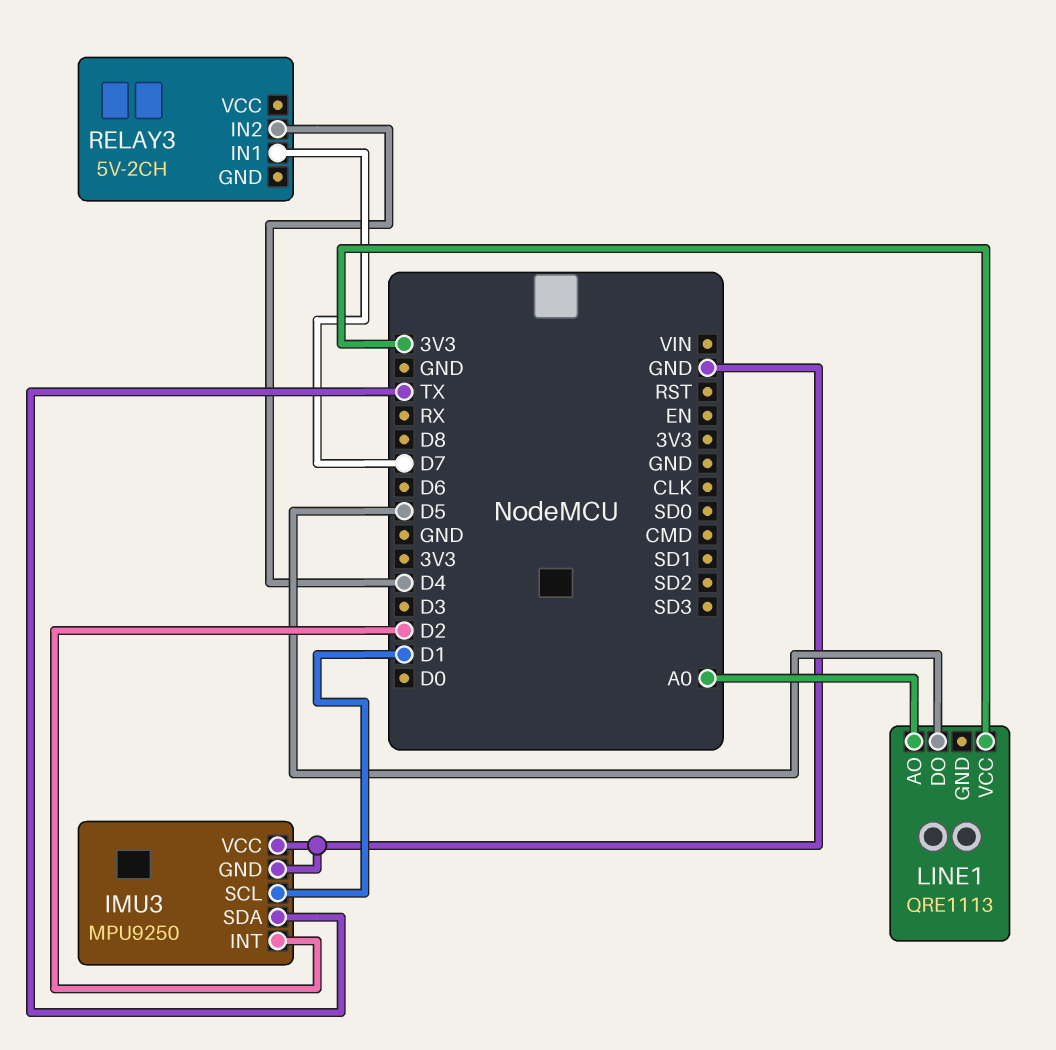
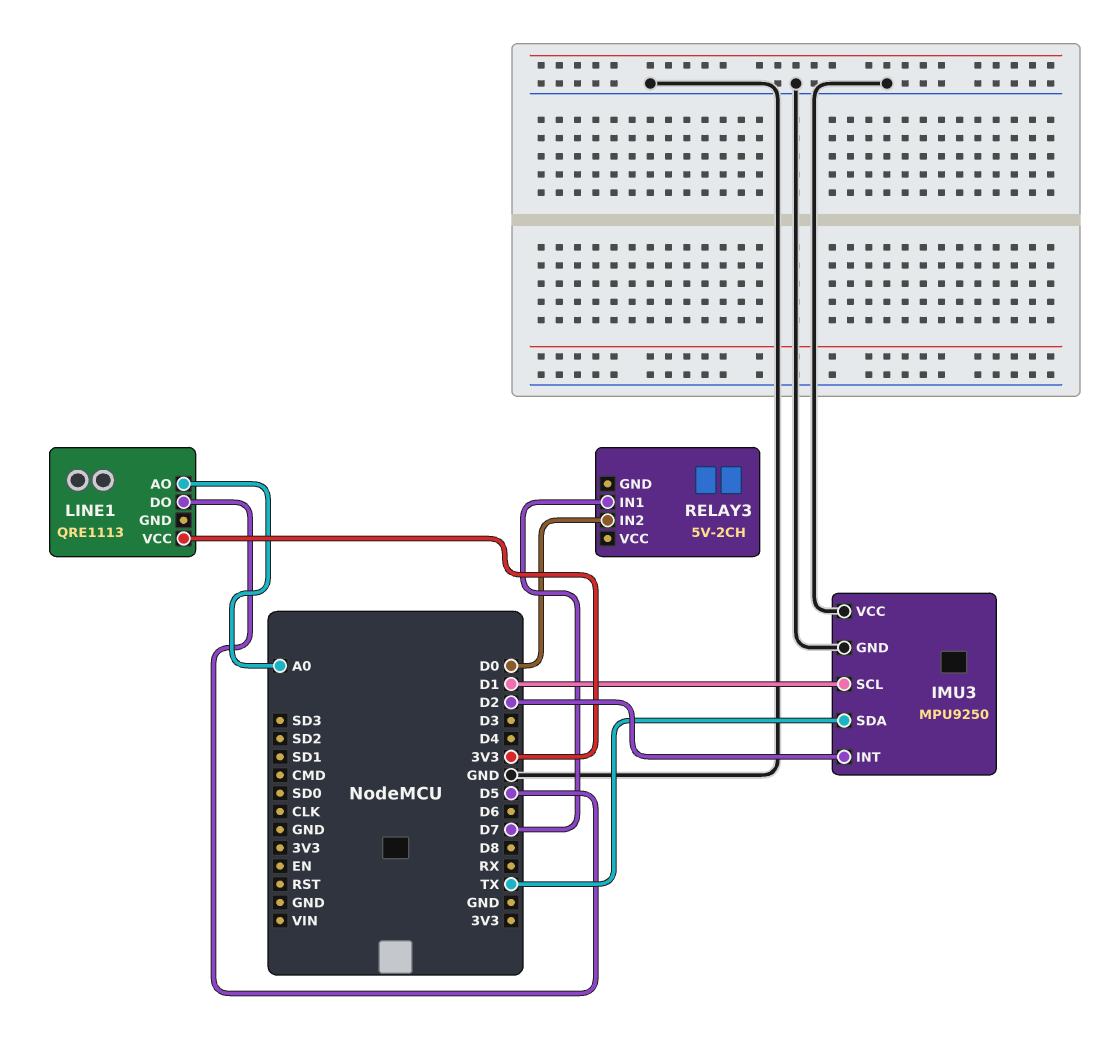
RELAY3 pin IN2: D4 -> D0

